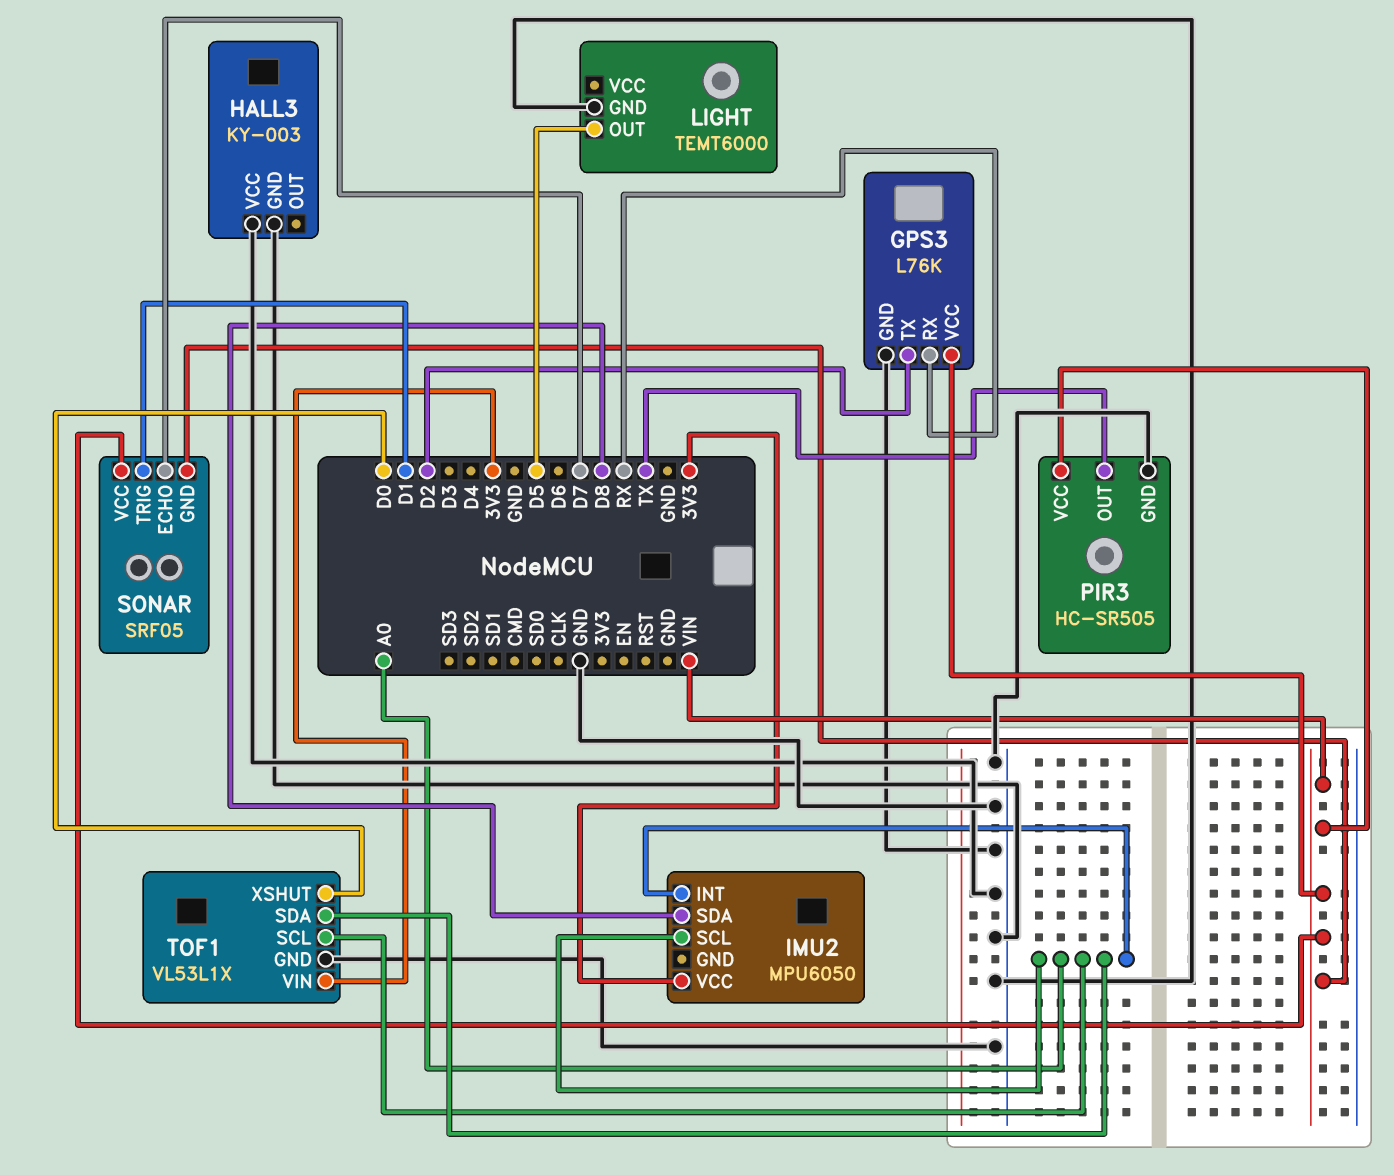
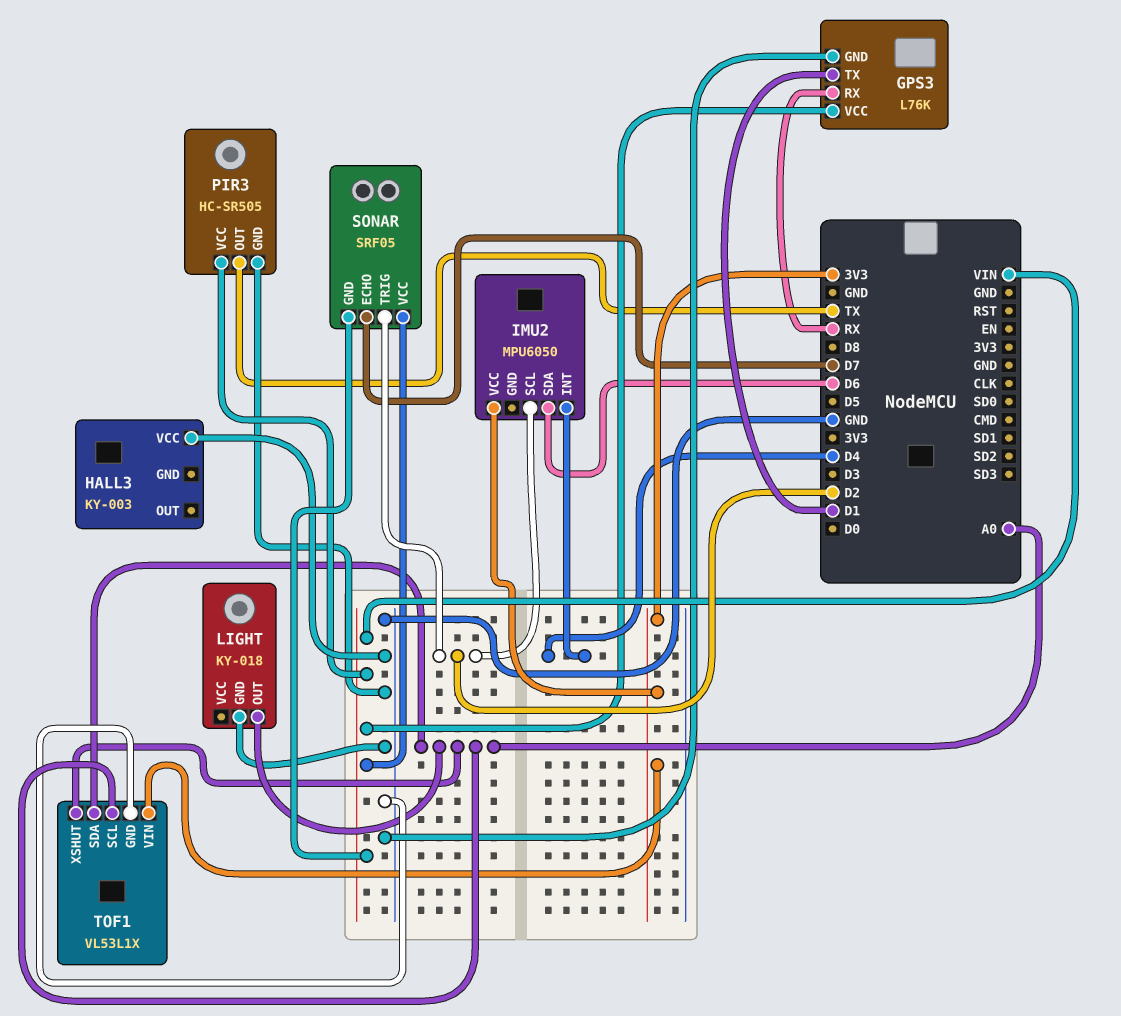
GPS3 pin TX: D2 -> D1
HALL3 pin GND: GND -> none
IMU2 pin INT: A0 -> D4
IMU2 pin SCL: A0 -> D2
IMU2 pin SDA: D8 -> D6
LIGHT: TEMT6000 -> KY-018
LIGHT pin OUT: D5 -> A0
SONAR pin TRIG: D1 -> D2
TOF1 pin XSHUT: D0 -> A0

